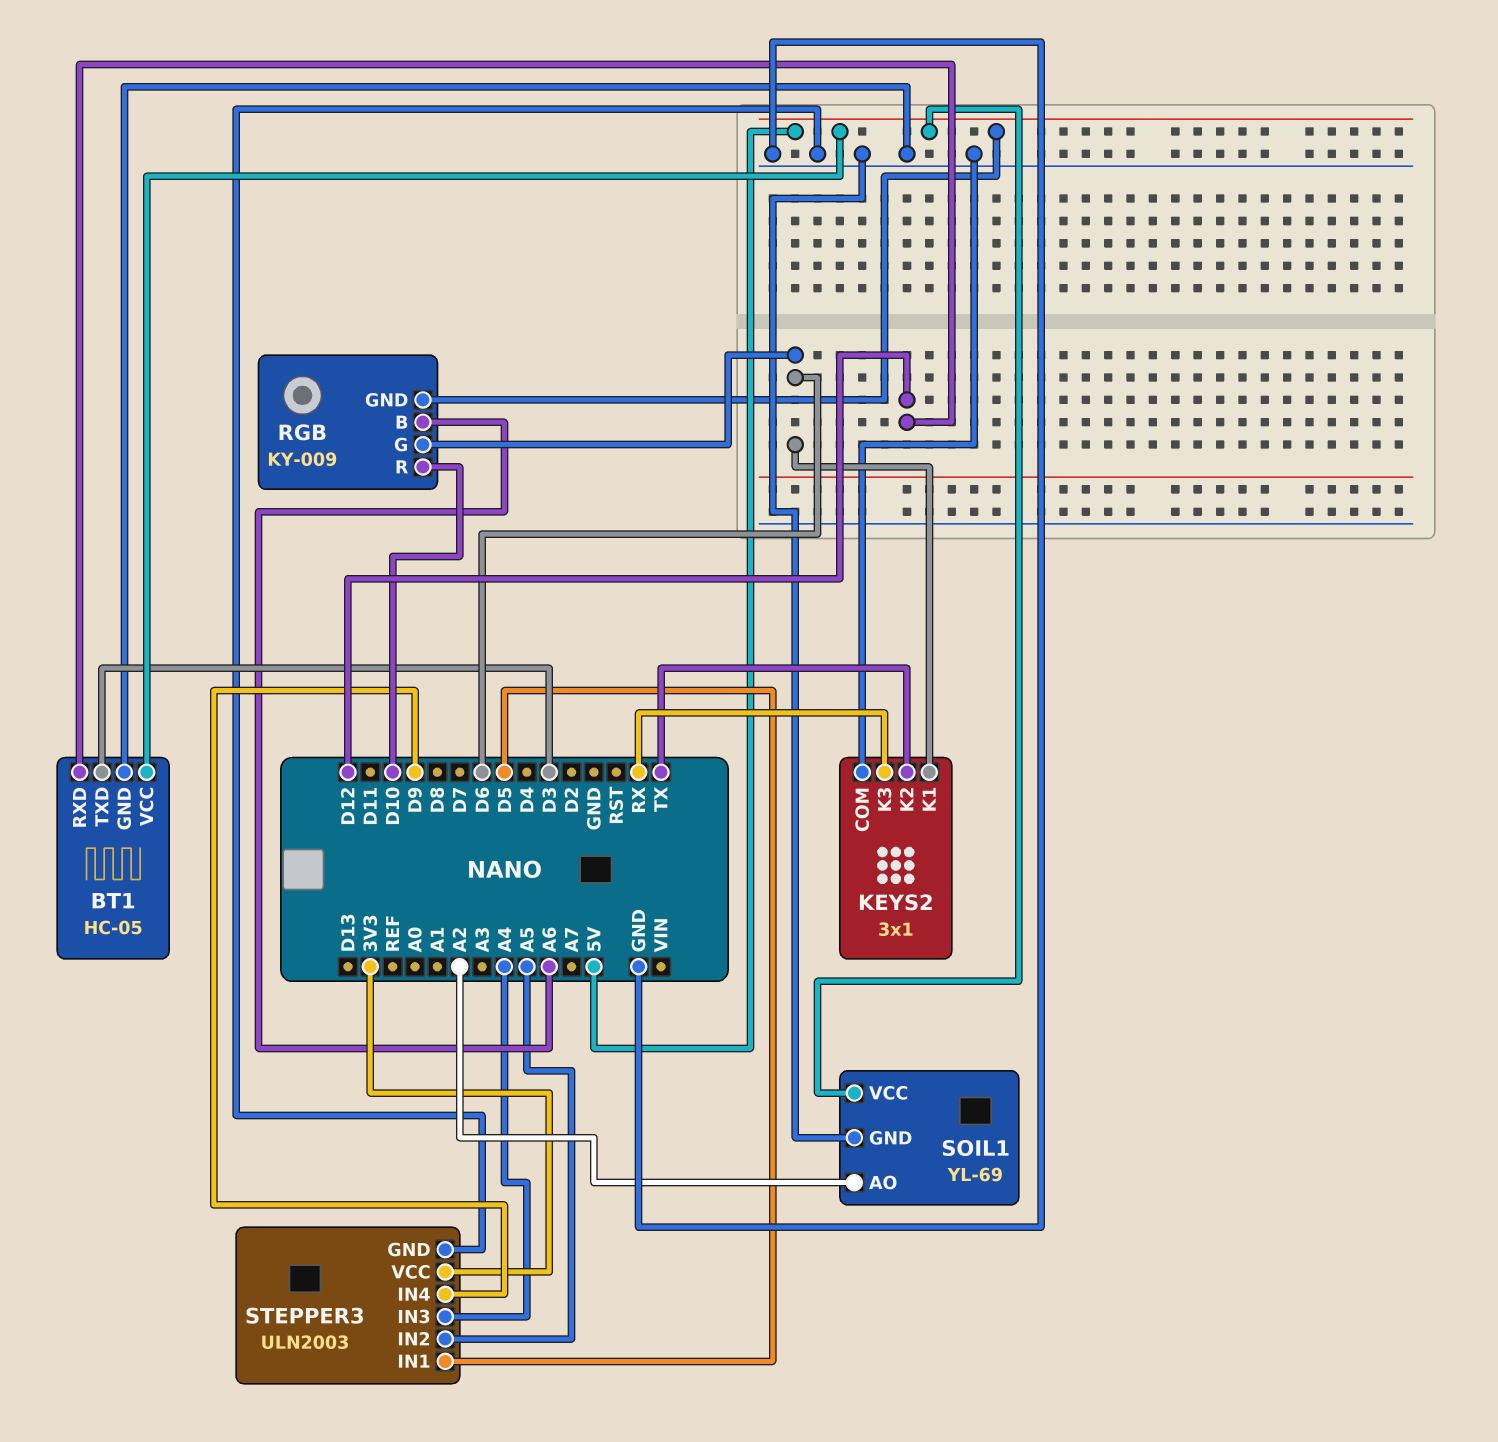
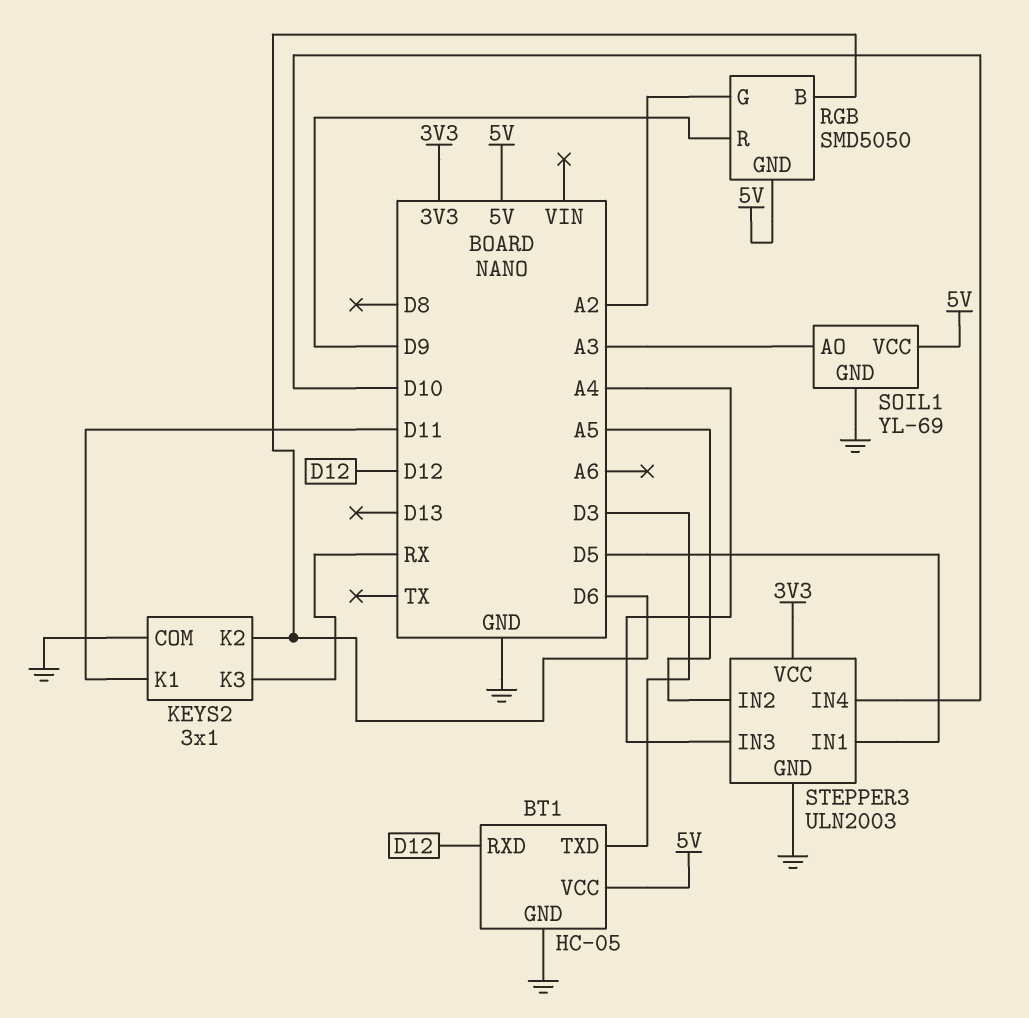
KEYS2 pin K1: D6 -> D11
KEYS2 pin K2: TX -> D6
RGB: KY-009 -> SMD5050
RGB pin B: A6 -> D6
RGB pin G: D6 -> A2
RGB pin R: D10 -> D9
SOIL1 pin AO: A2 -> A3
STEPPER3 pin IN4: D9 -> D10

